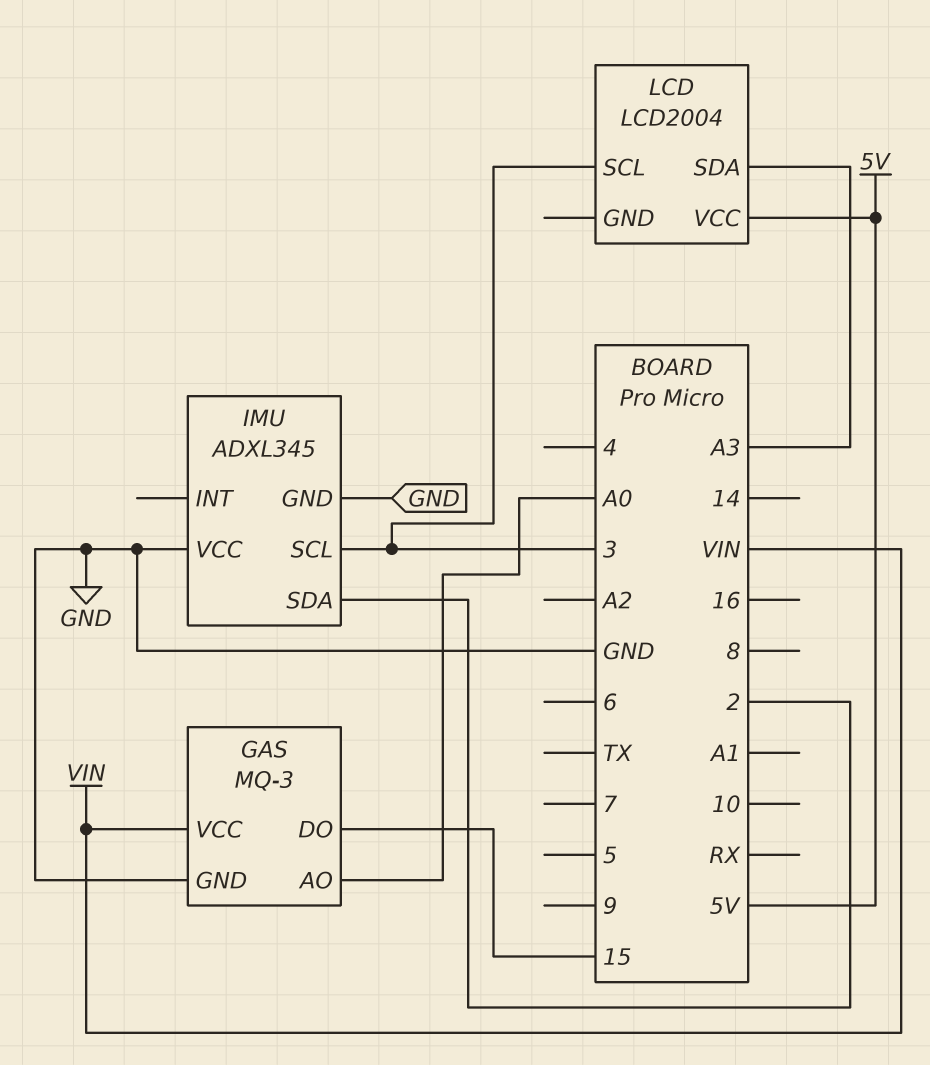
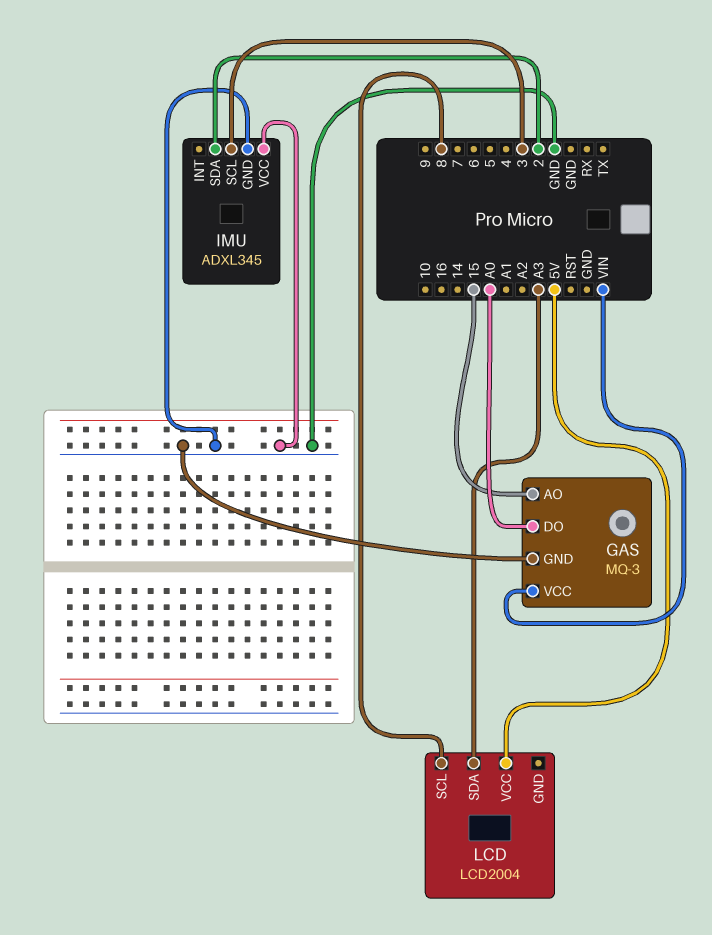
GAS pin AO: A0 -> 15
GAS pin DO: 15 -> A0
LCD pin SCL: 3 -> 8

